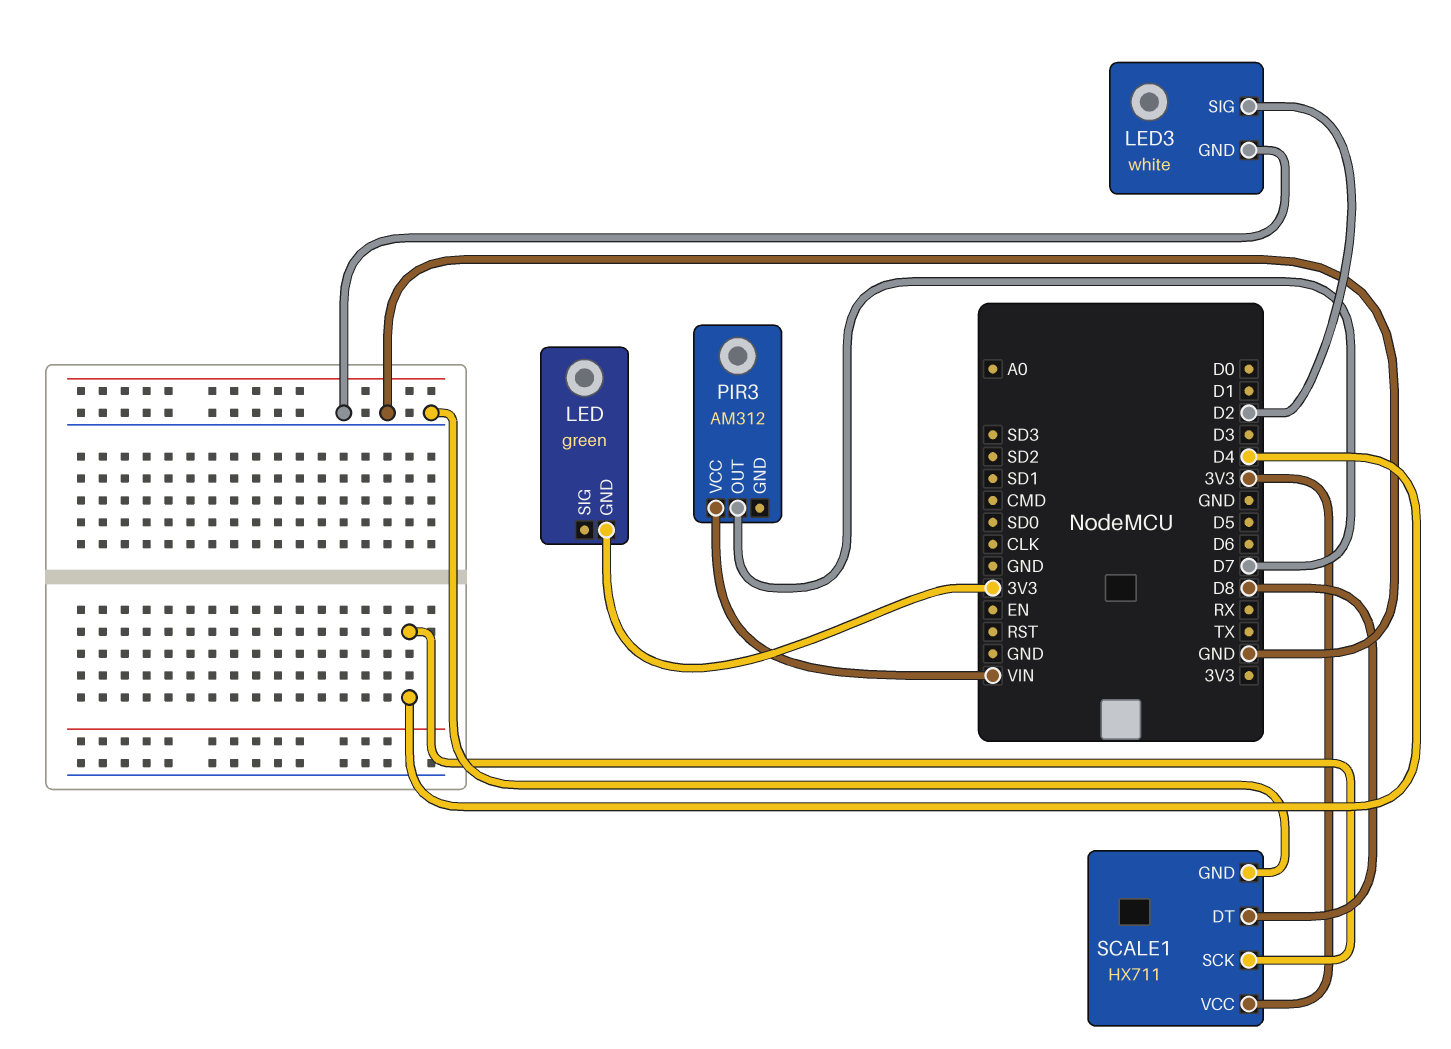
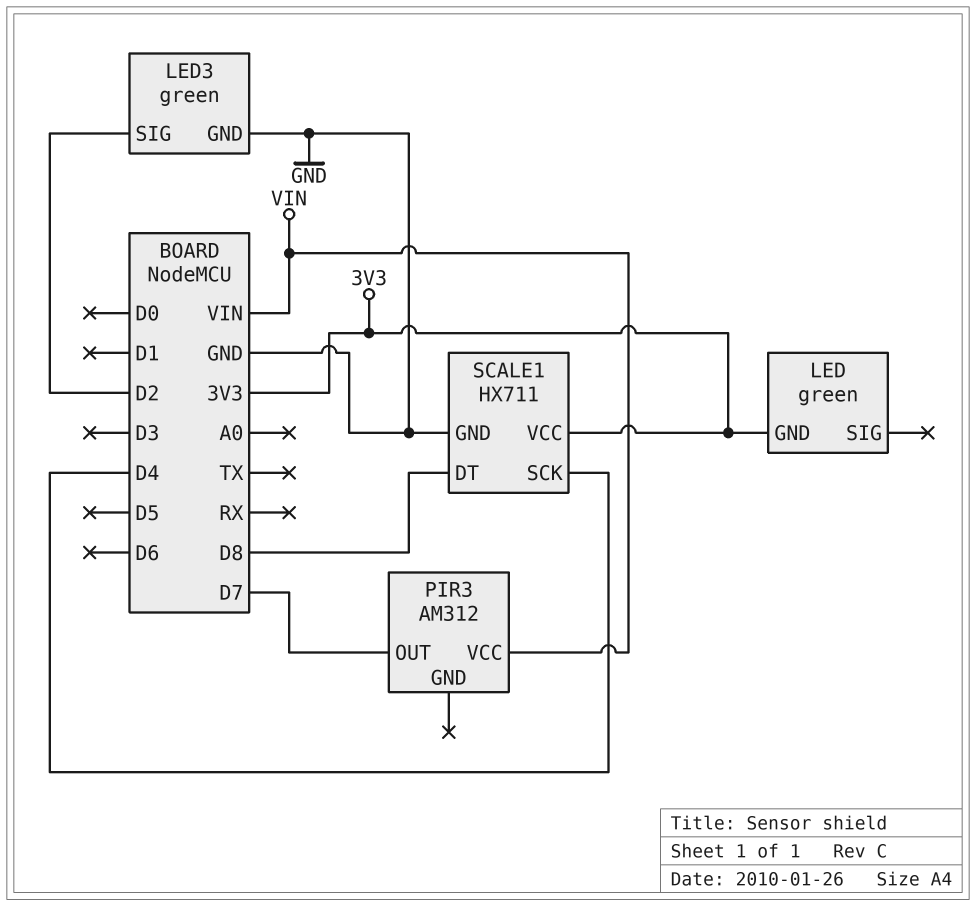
LED3: white -> green

